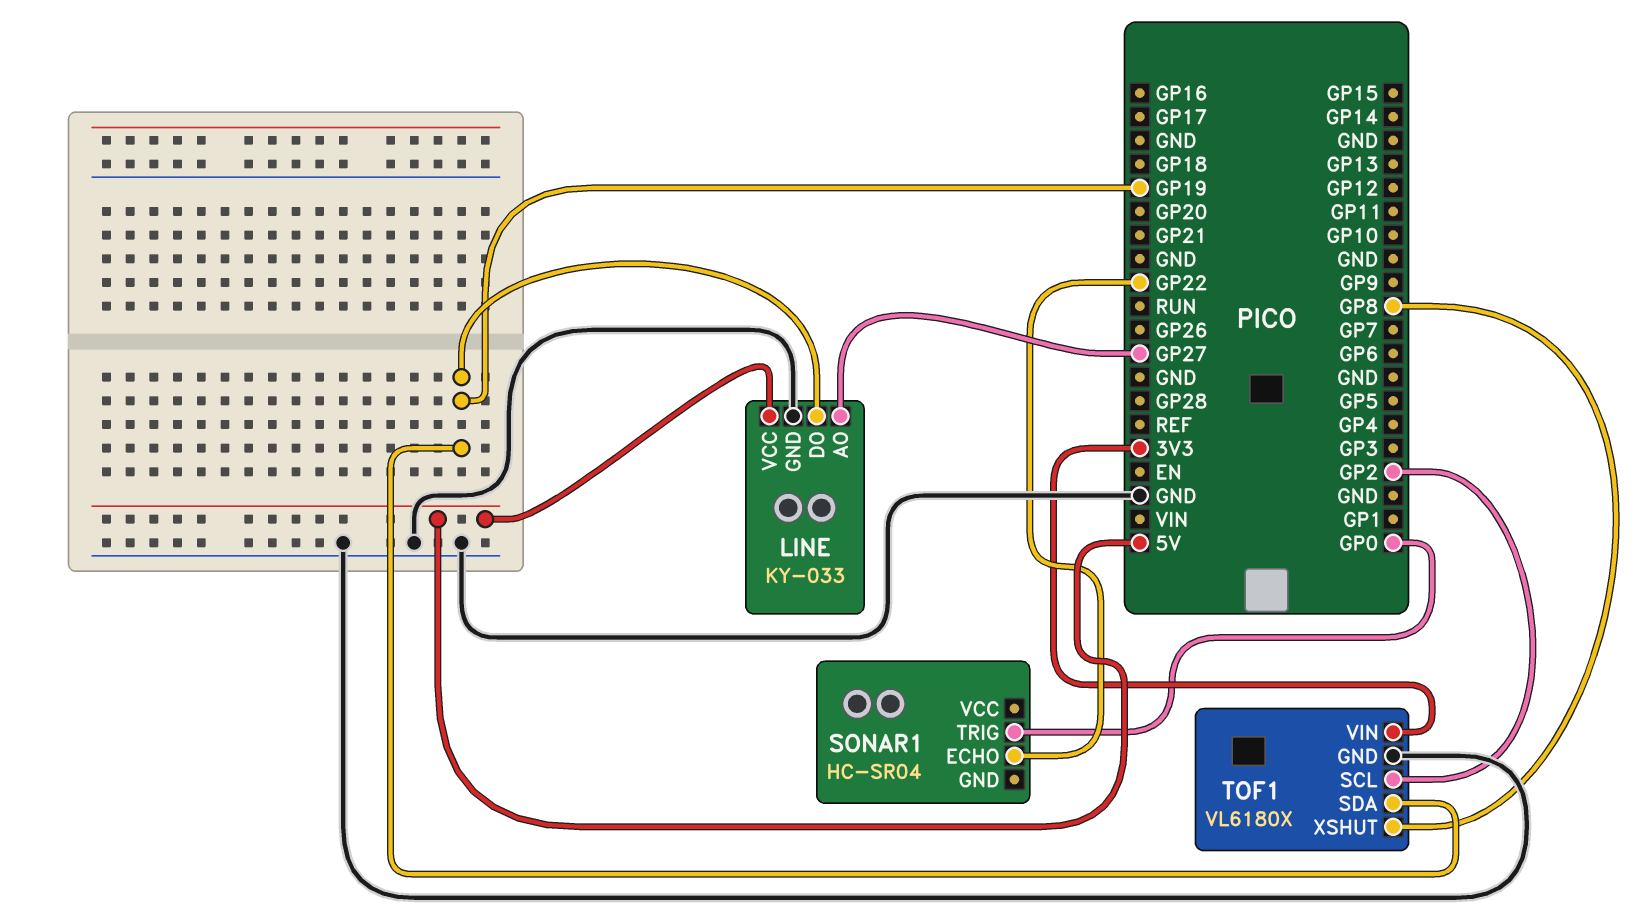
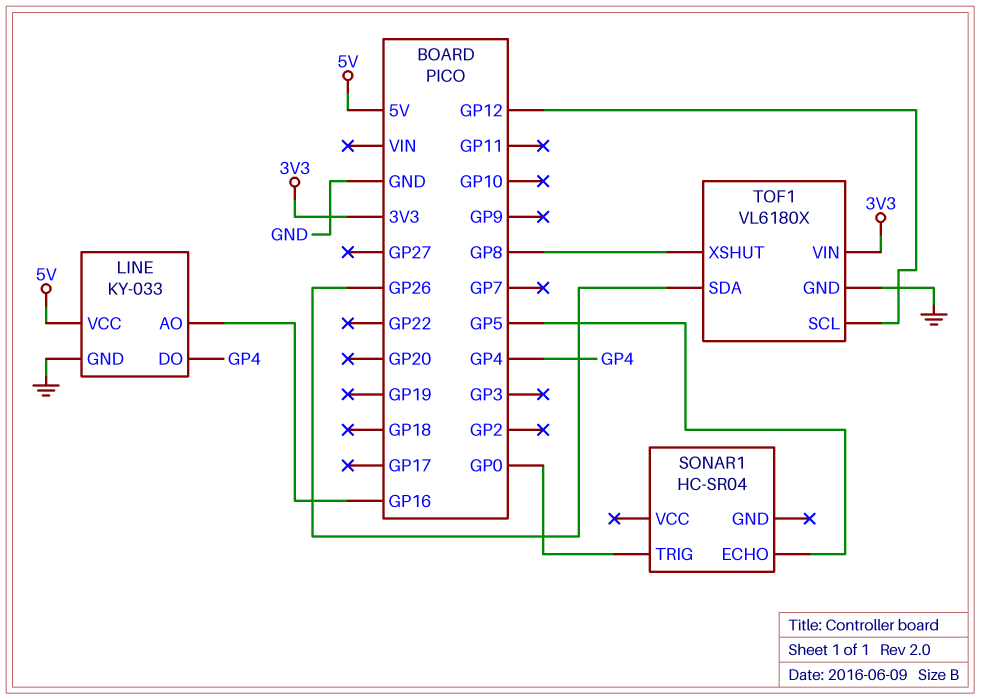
LINE pin AO: GP27 -> GP16
LINE pin DO: GP19 -> GP4
SONAR1 pin ECHO: GP22 -> GP5
TOF1 pin SCL: GP2 -> GP12
TOF1 pin SDA: GP19 -> GP26

